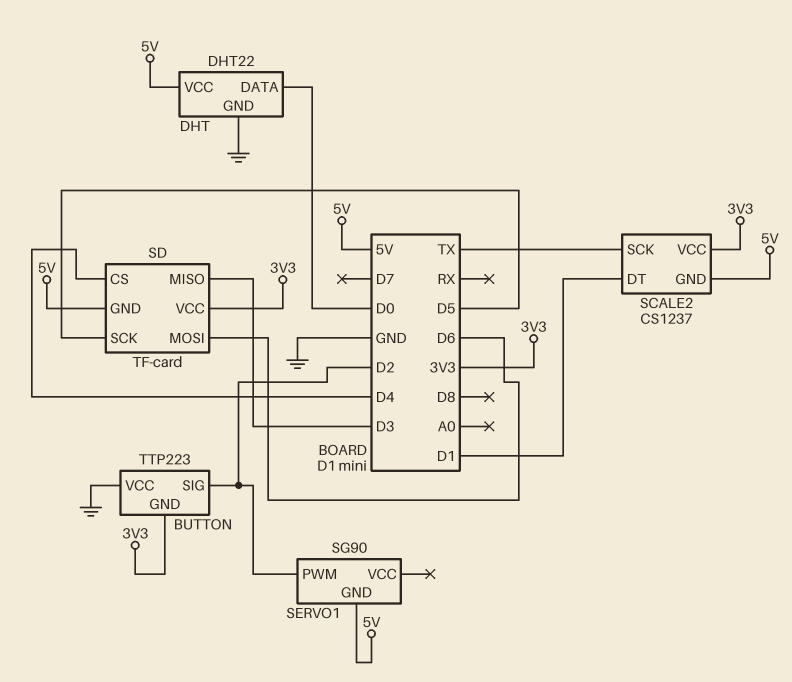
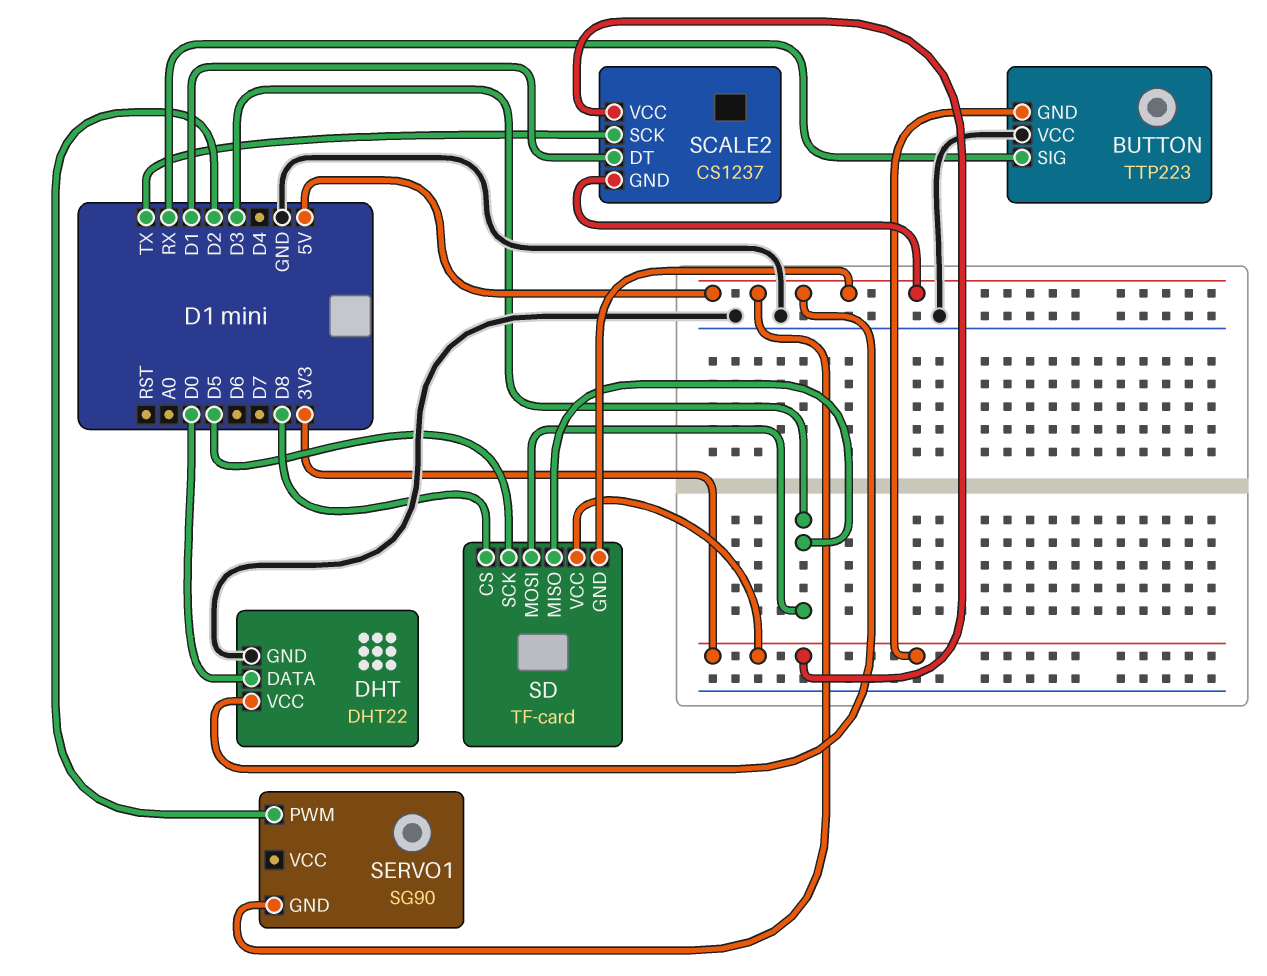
BUTTON pin SIG: D2 -> RX
SD pin CS: D4 -> D8
SD pin MOSI: D6 -> D3

